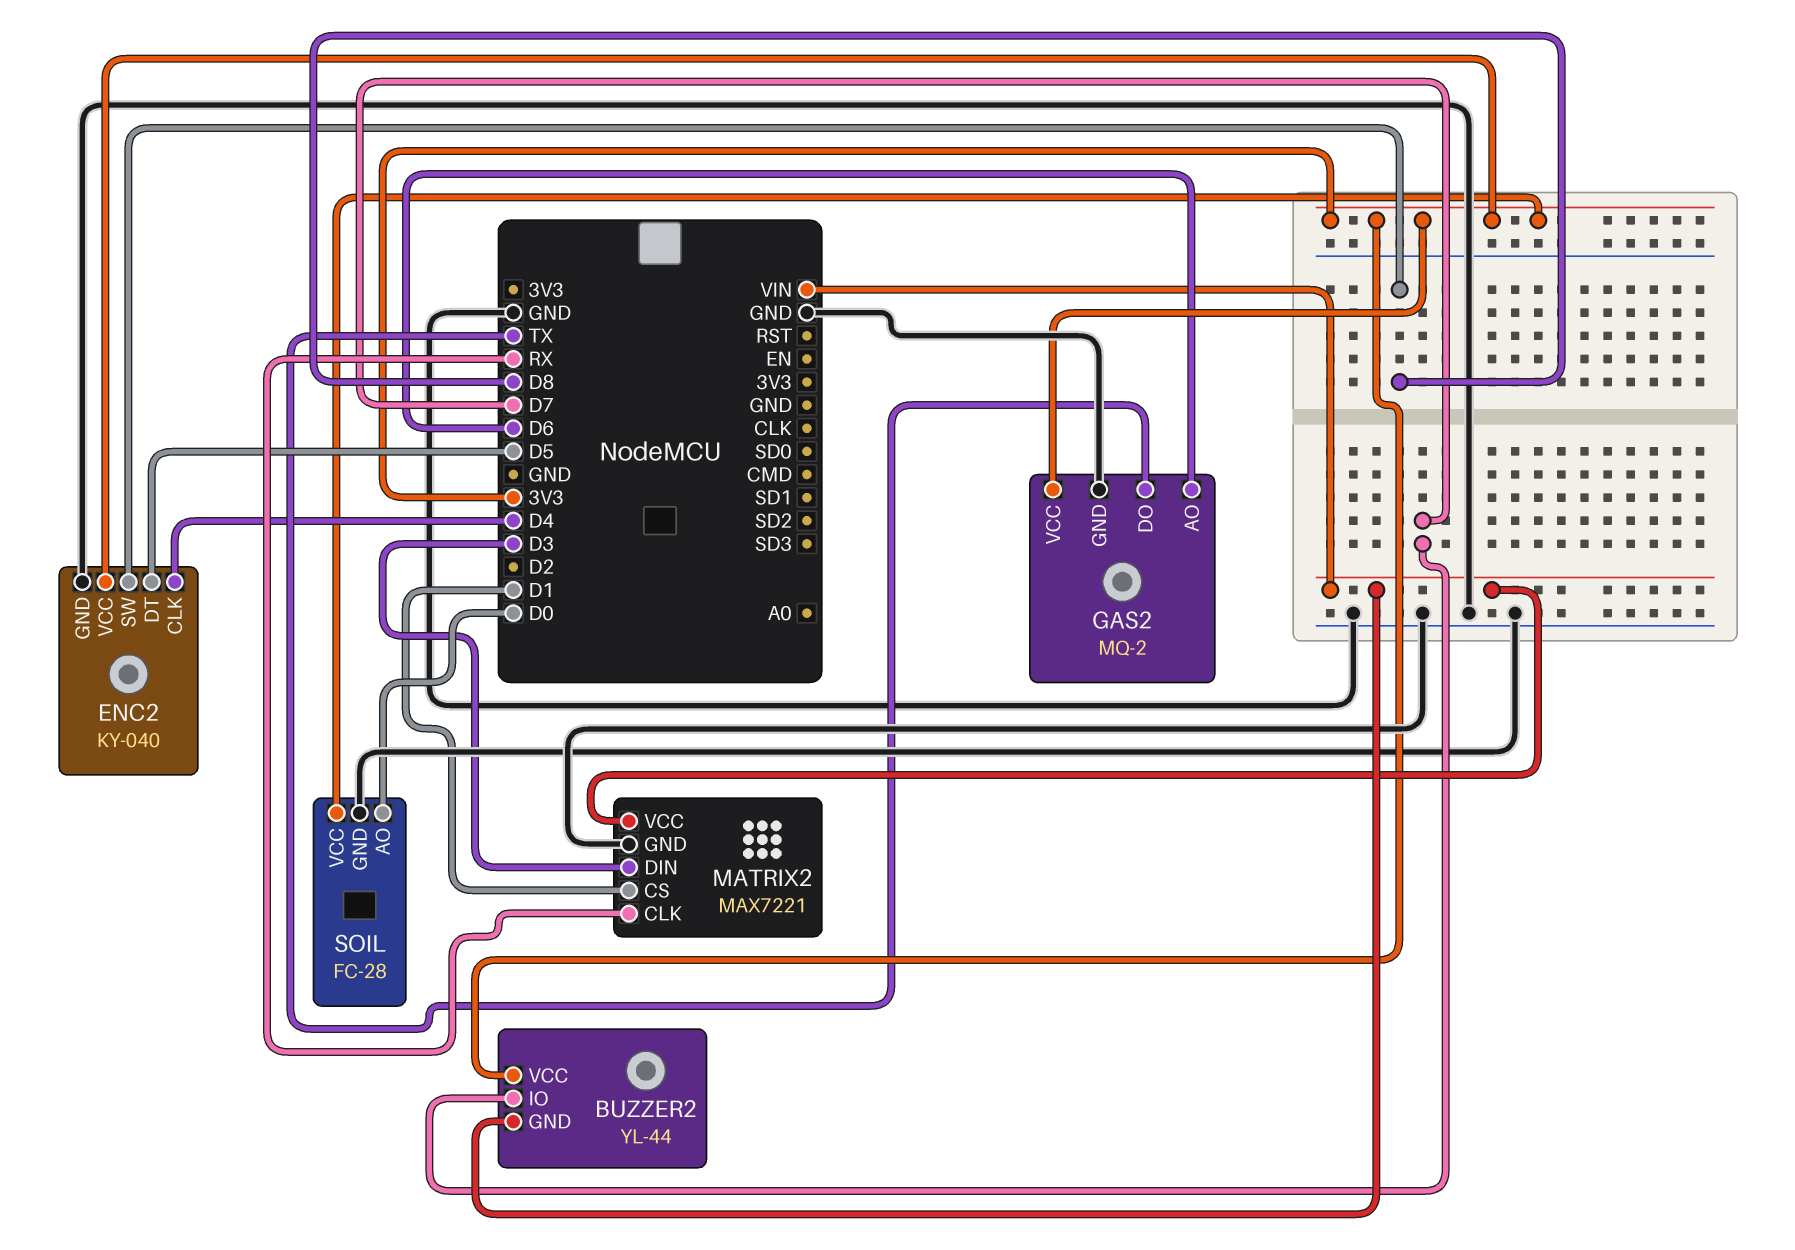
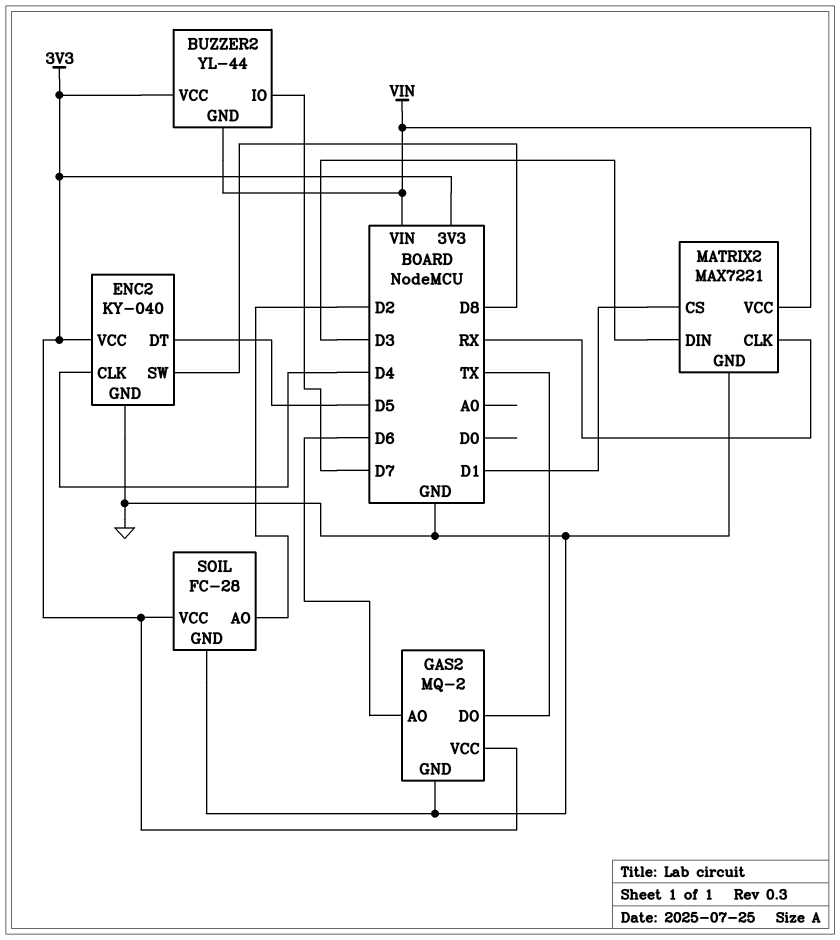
SOIL pin AO: D0 -> D2

